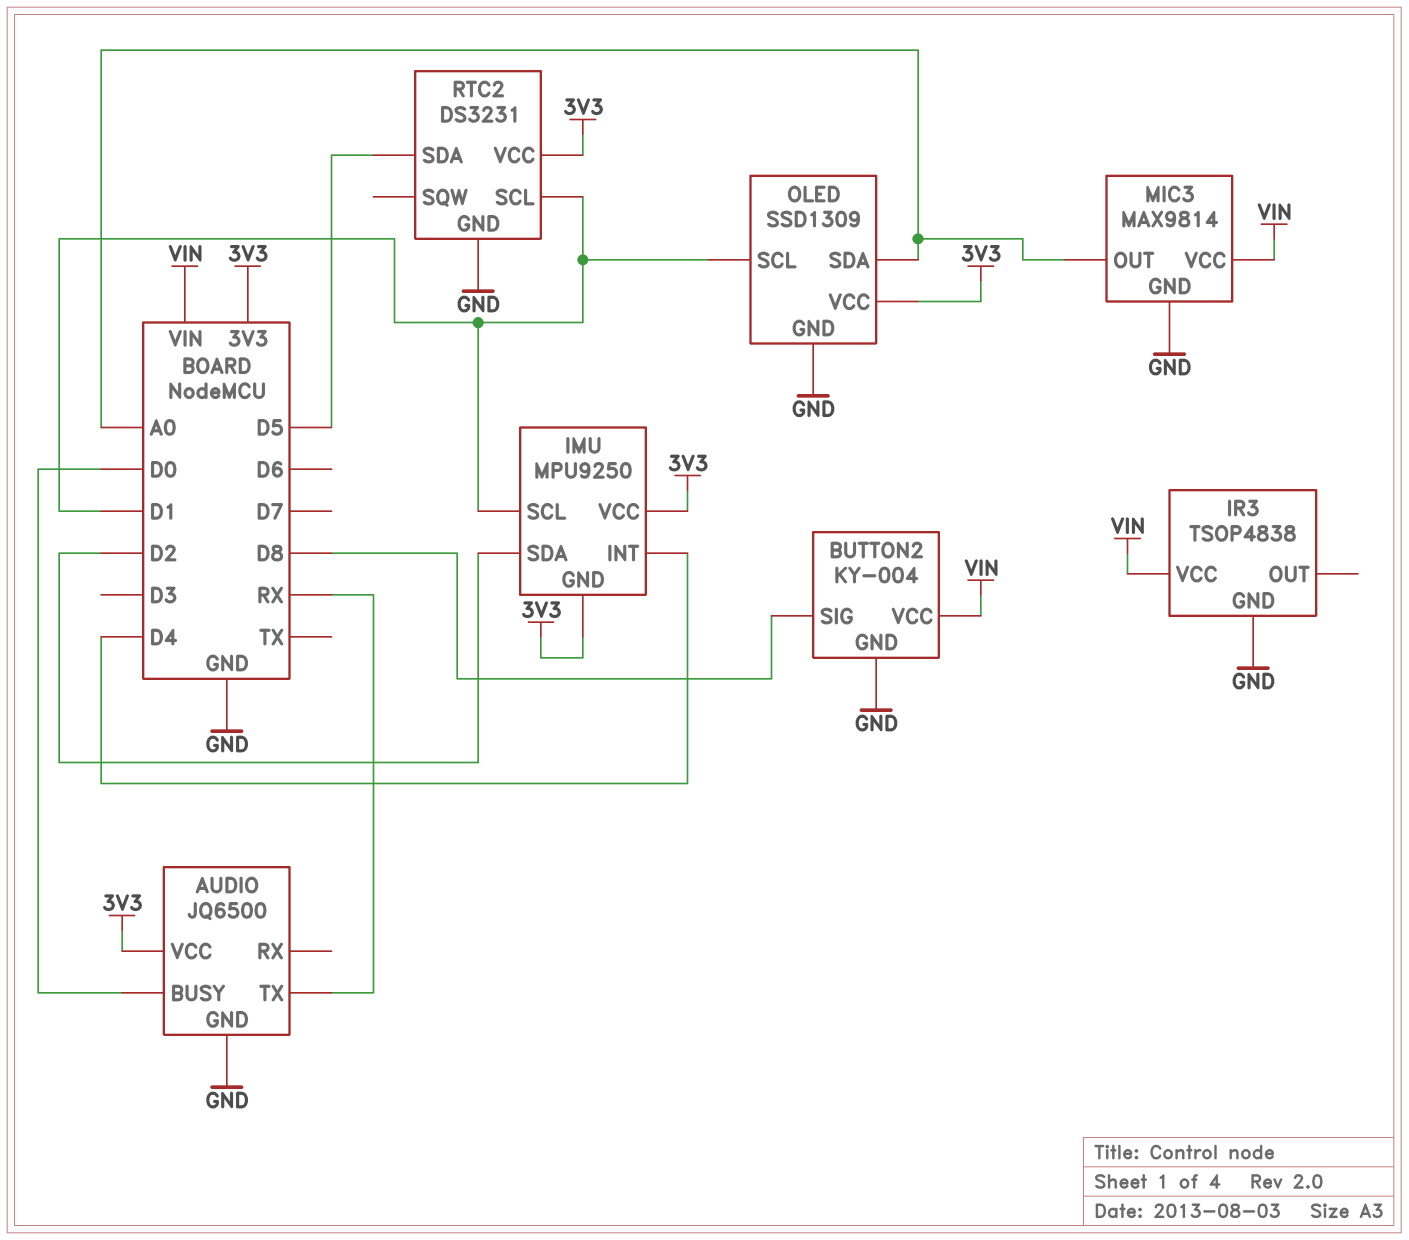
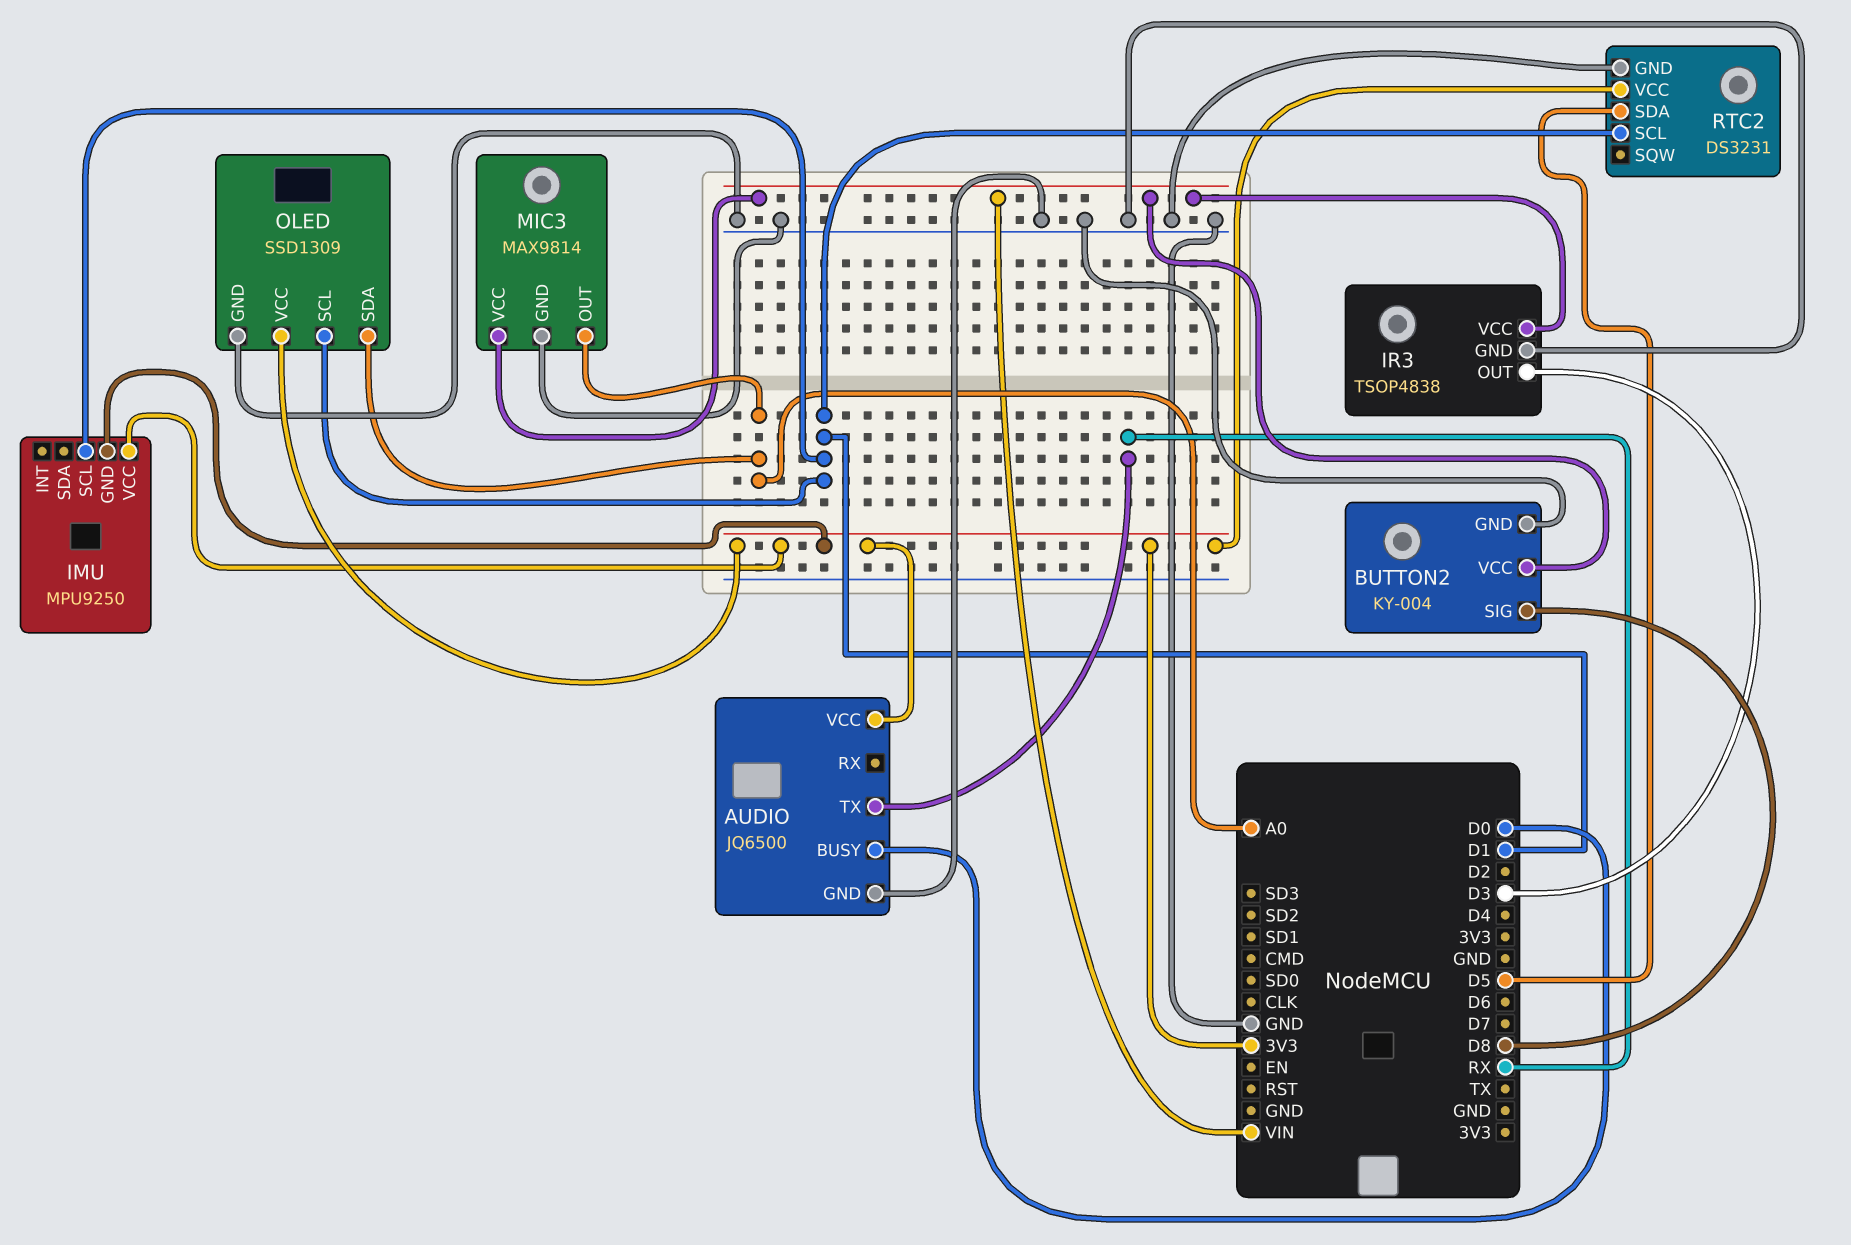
IMU pin INT: D4 -> none
IMU pin SDA: D2 -> none
IR3 pin OUT: none -> D3

